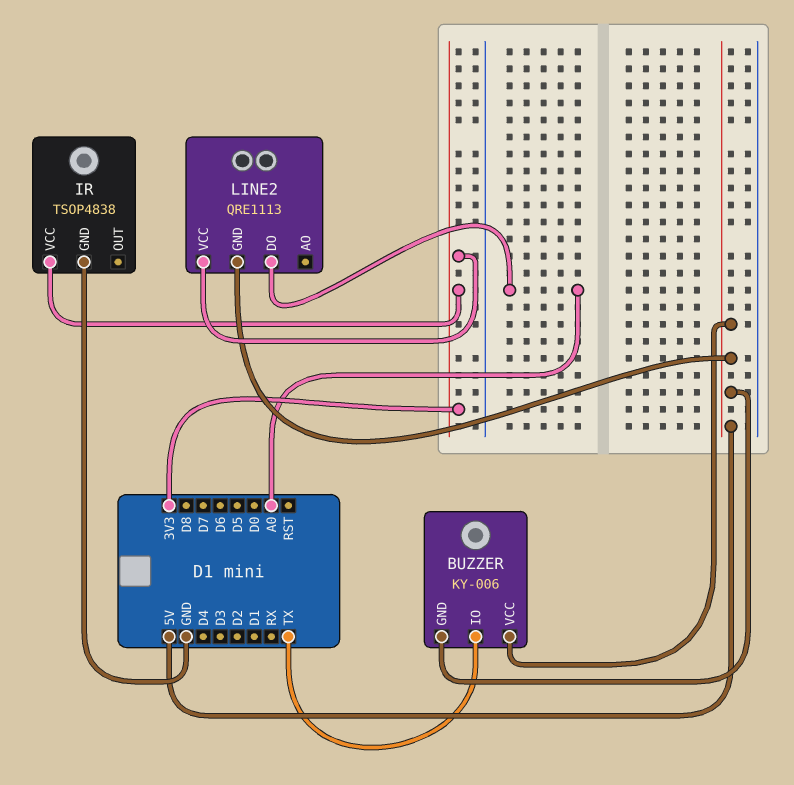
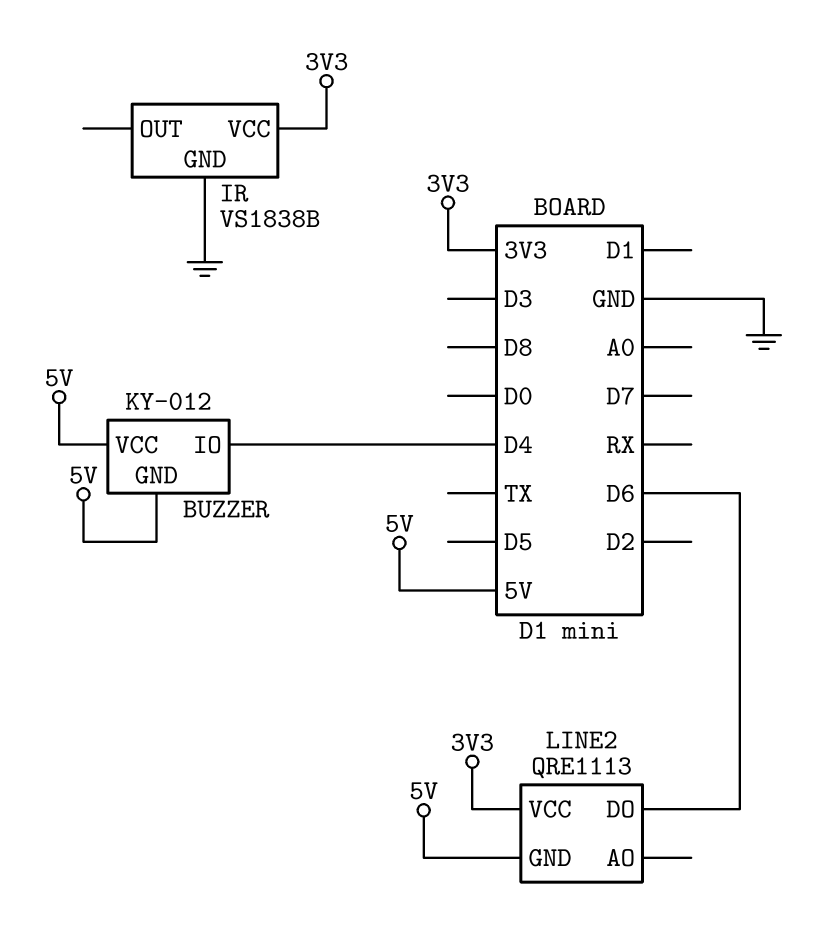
BUZZER: KY-006 -> KY-012
BUZZER pin IO: TX -> D4
IR: TSOP4838 -> VS1838B
LINE2 pin DO: A0 -> D6

